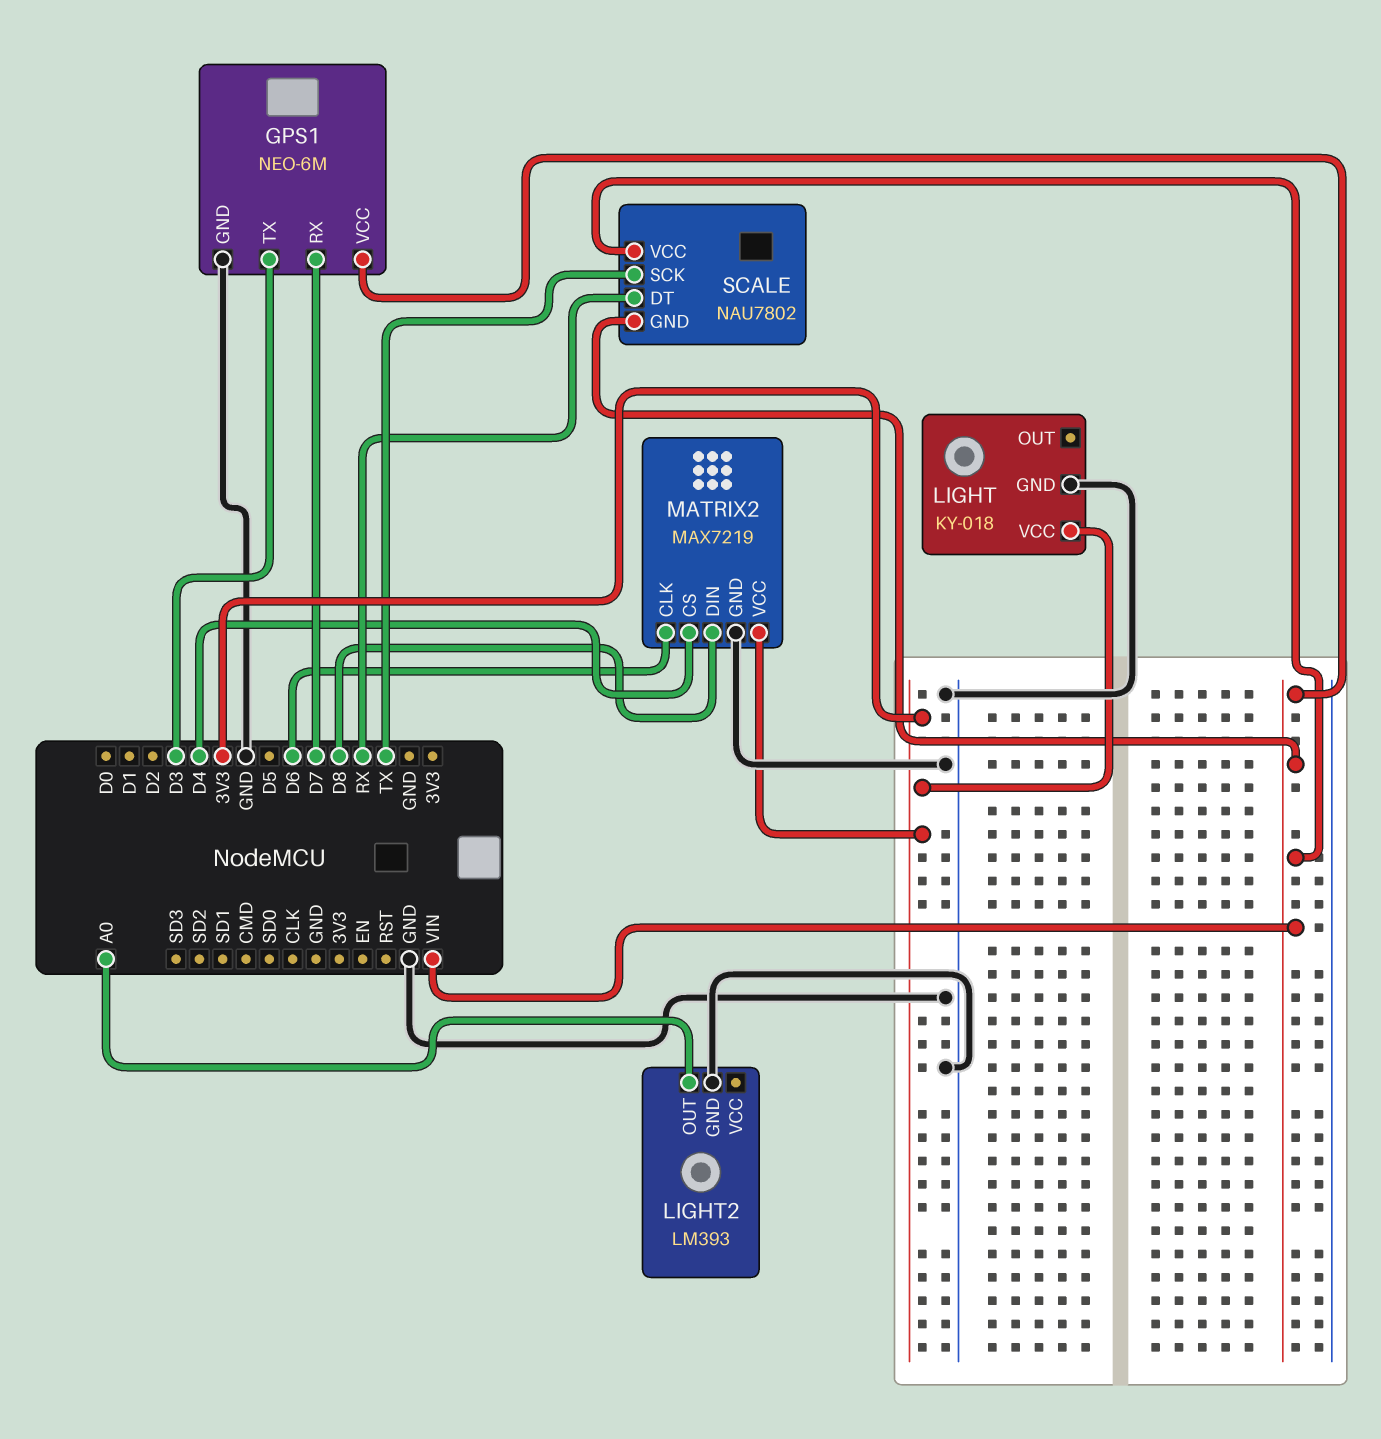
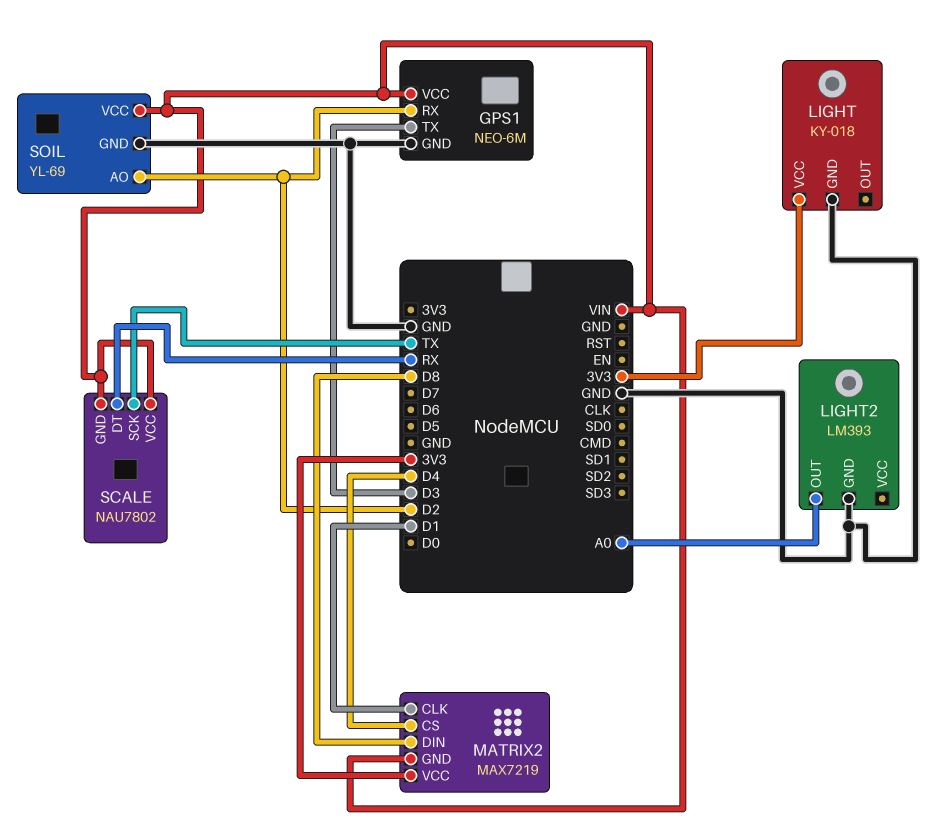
GPS1 pin RX: D7 -> D2
MATRIX2 pin CLK: D6 -> D1
MATRIX2 pin GND: GND -> VIN
SOIL: none -> YL-69
SOIL pin AO: none -> D2
SOIL pin GND: none -> GND
SOIL pin VCC: none -> VIN

